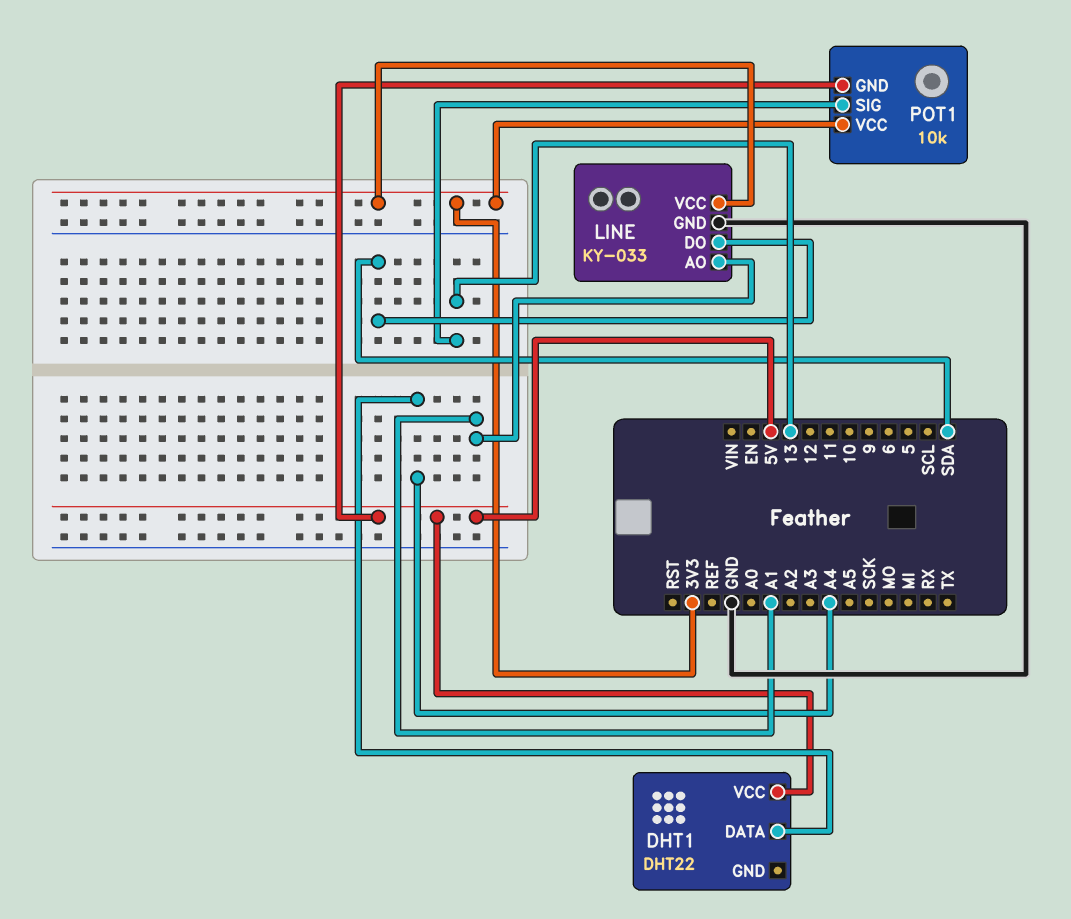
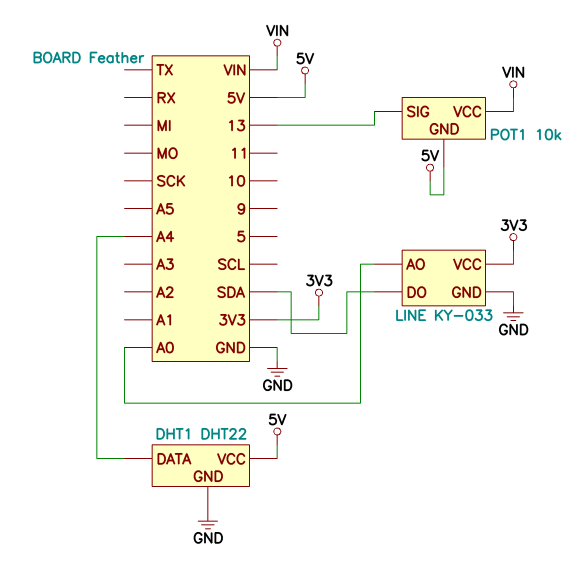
DHT1 pin GND: none -> GND
LINE pin AO: A1 -> A0
POT1 pin VCC: 3V3 -> VIN

